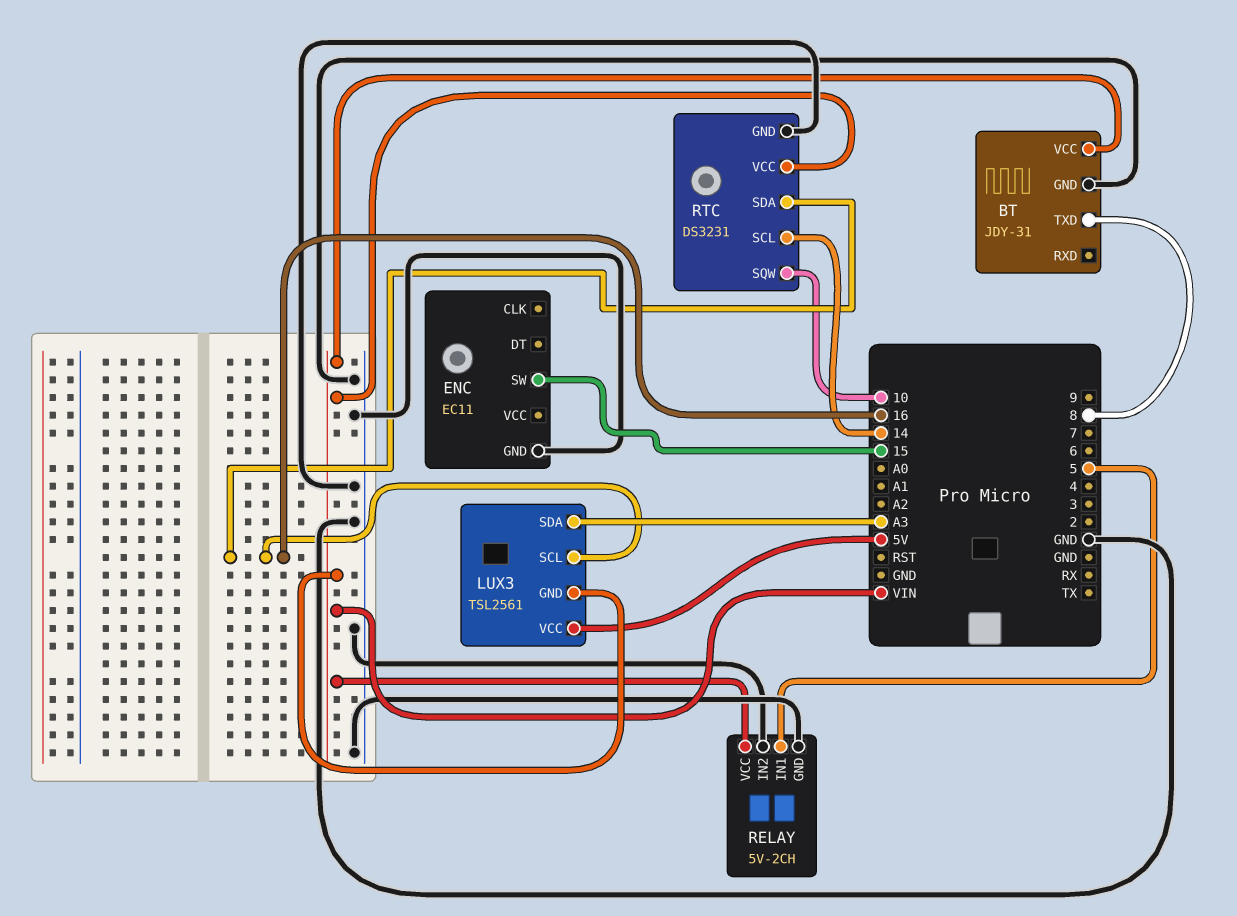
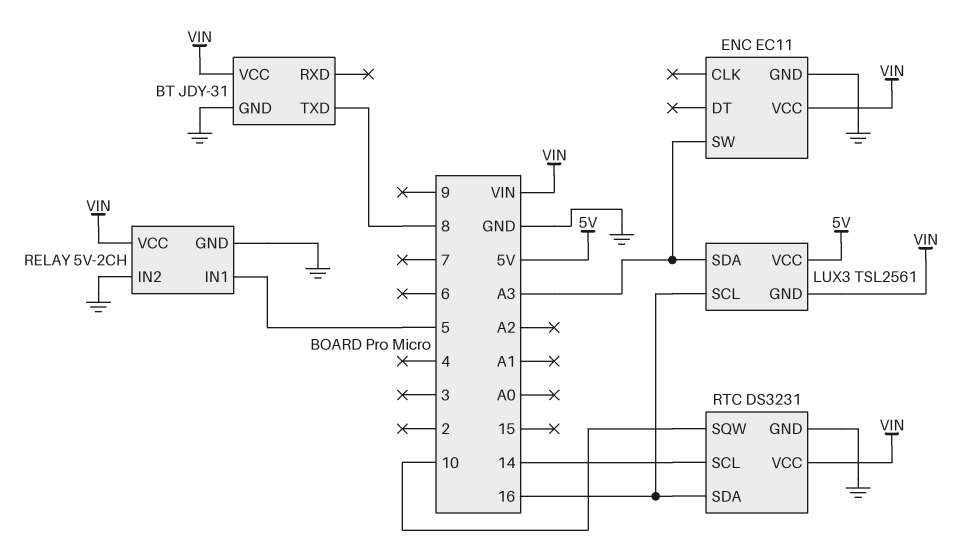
ENC pin SW: 15 -> A3
ENC pin VCC: none -> VIN

